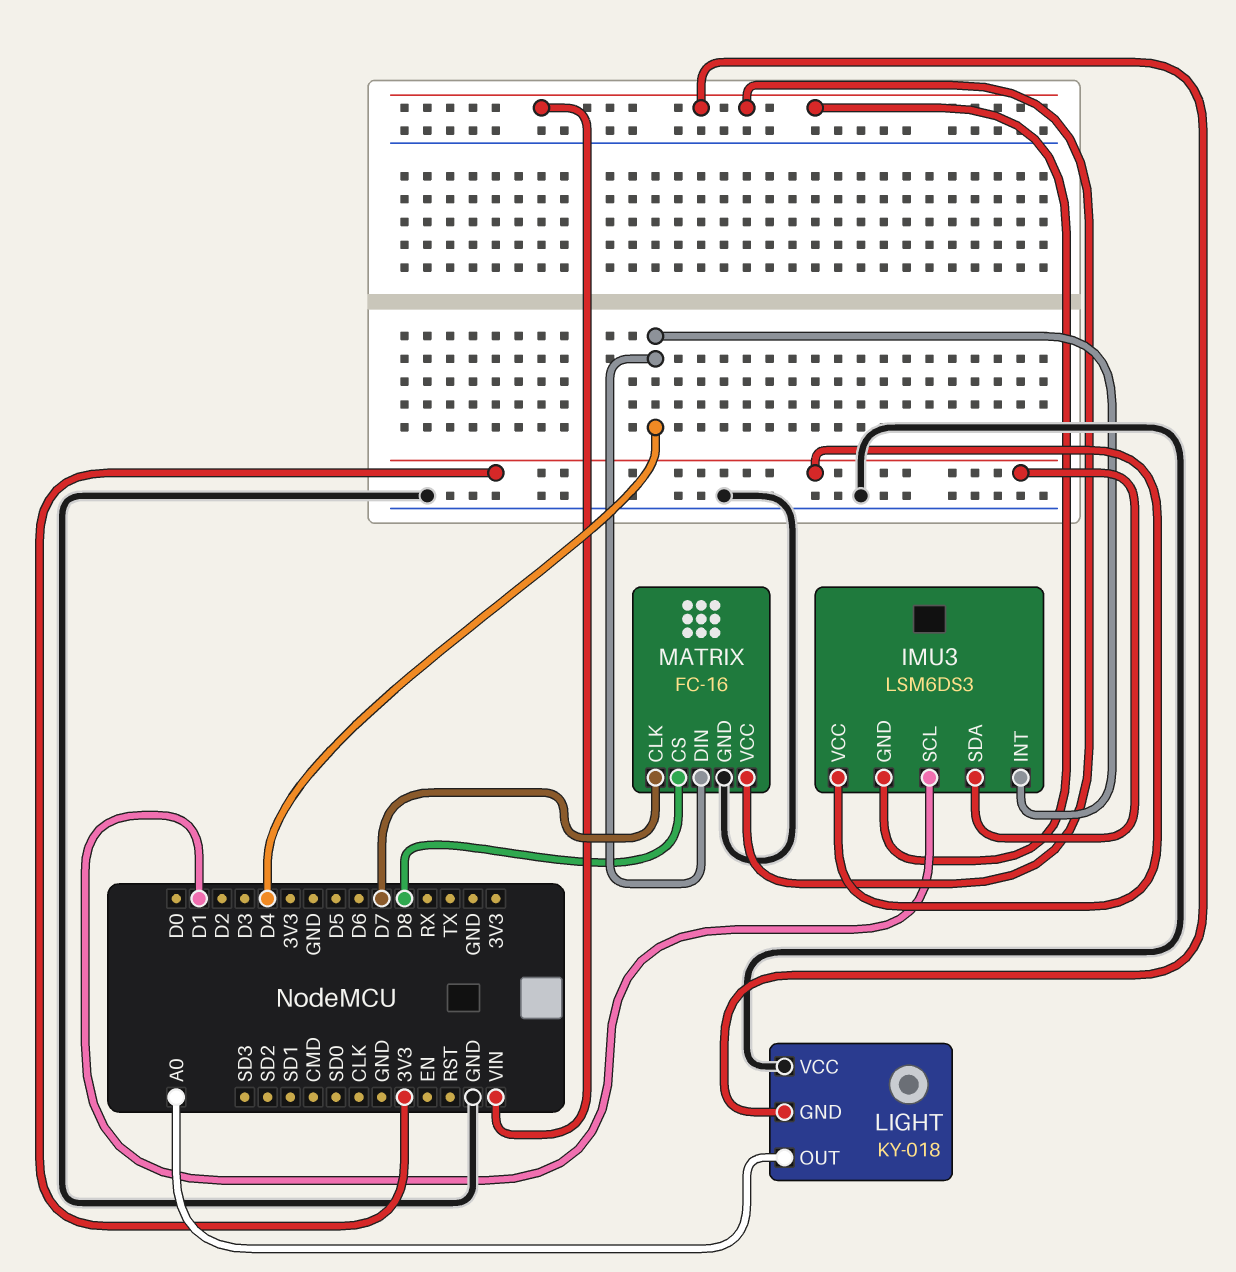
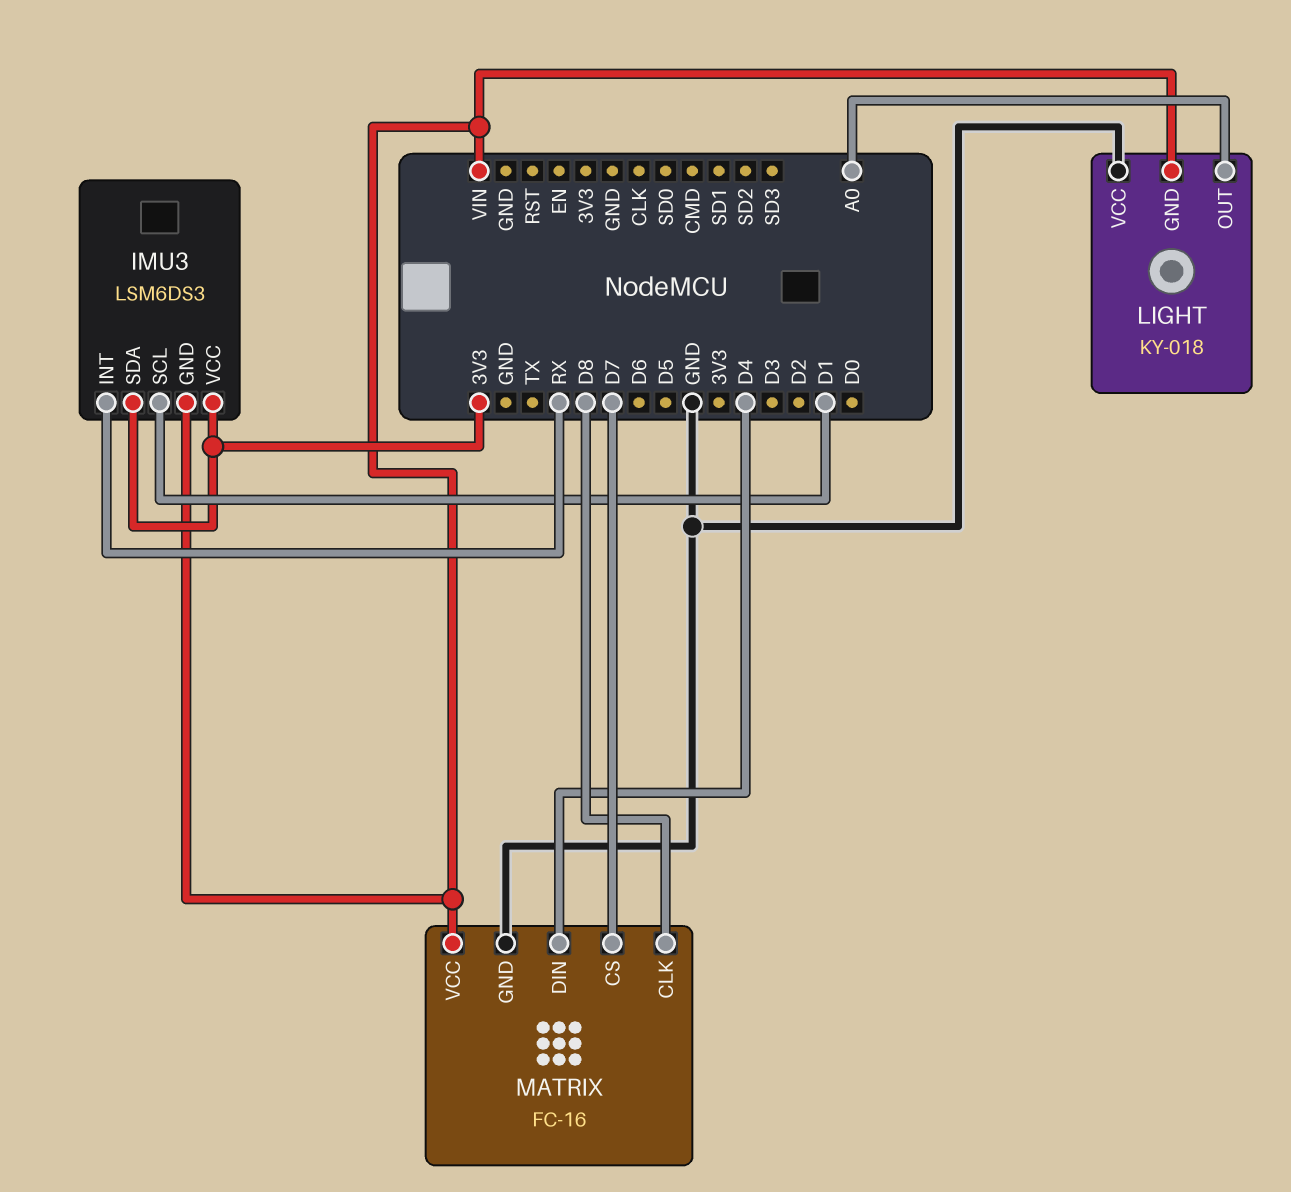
IMU3 pin INT: D4 -> RX
MATRIX pin CLK: D7 -> D8
MATRIX pin CS: D8 -> D7

